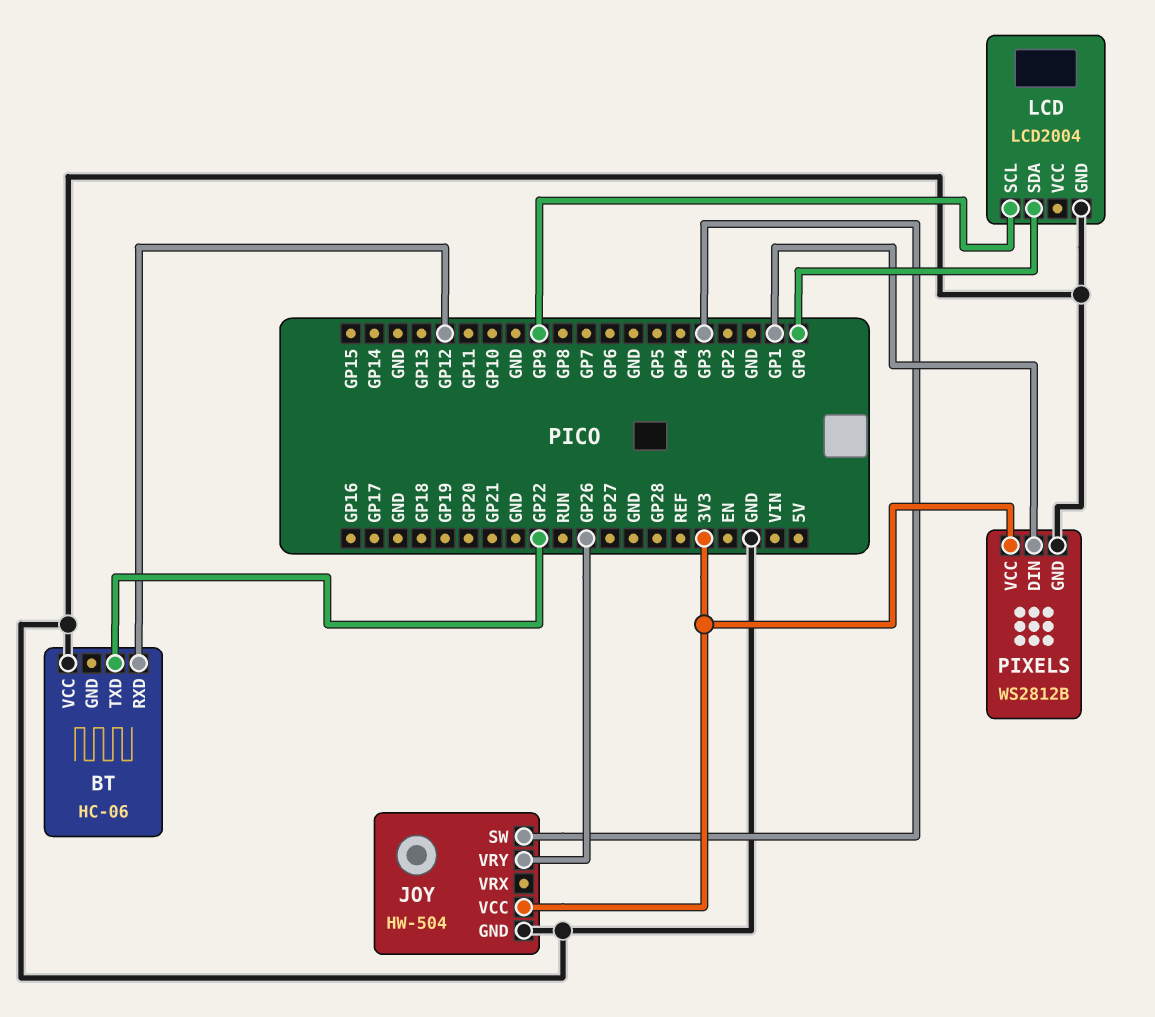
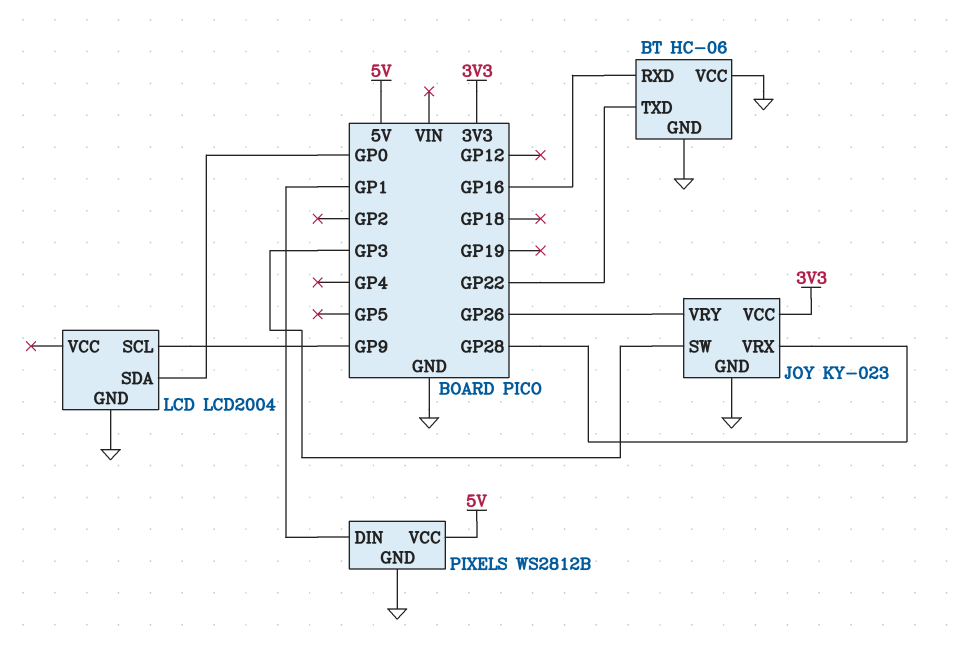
BT pin GND: none -> GND
BT pin RXD: GP12 -> GP16
JOY: HW-504 -> KY-023
JOY pin VRX: none -> GP28
PIXELS pin VCC: 3V3 -> 5V

